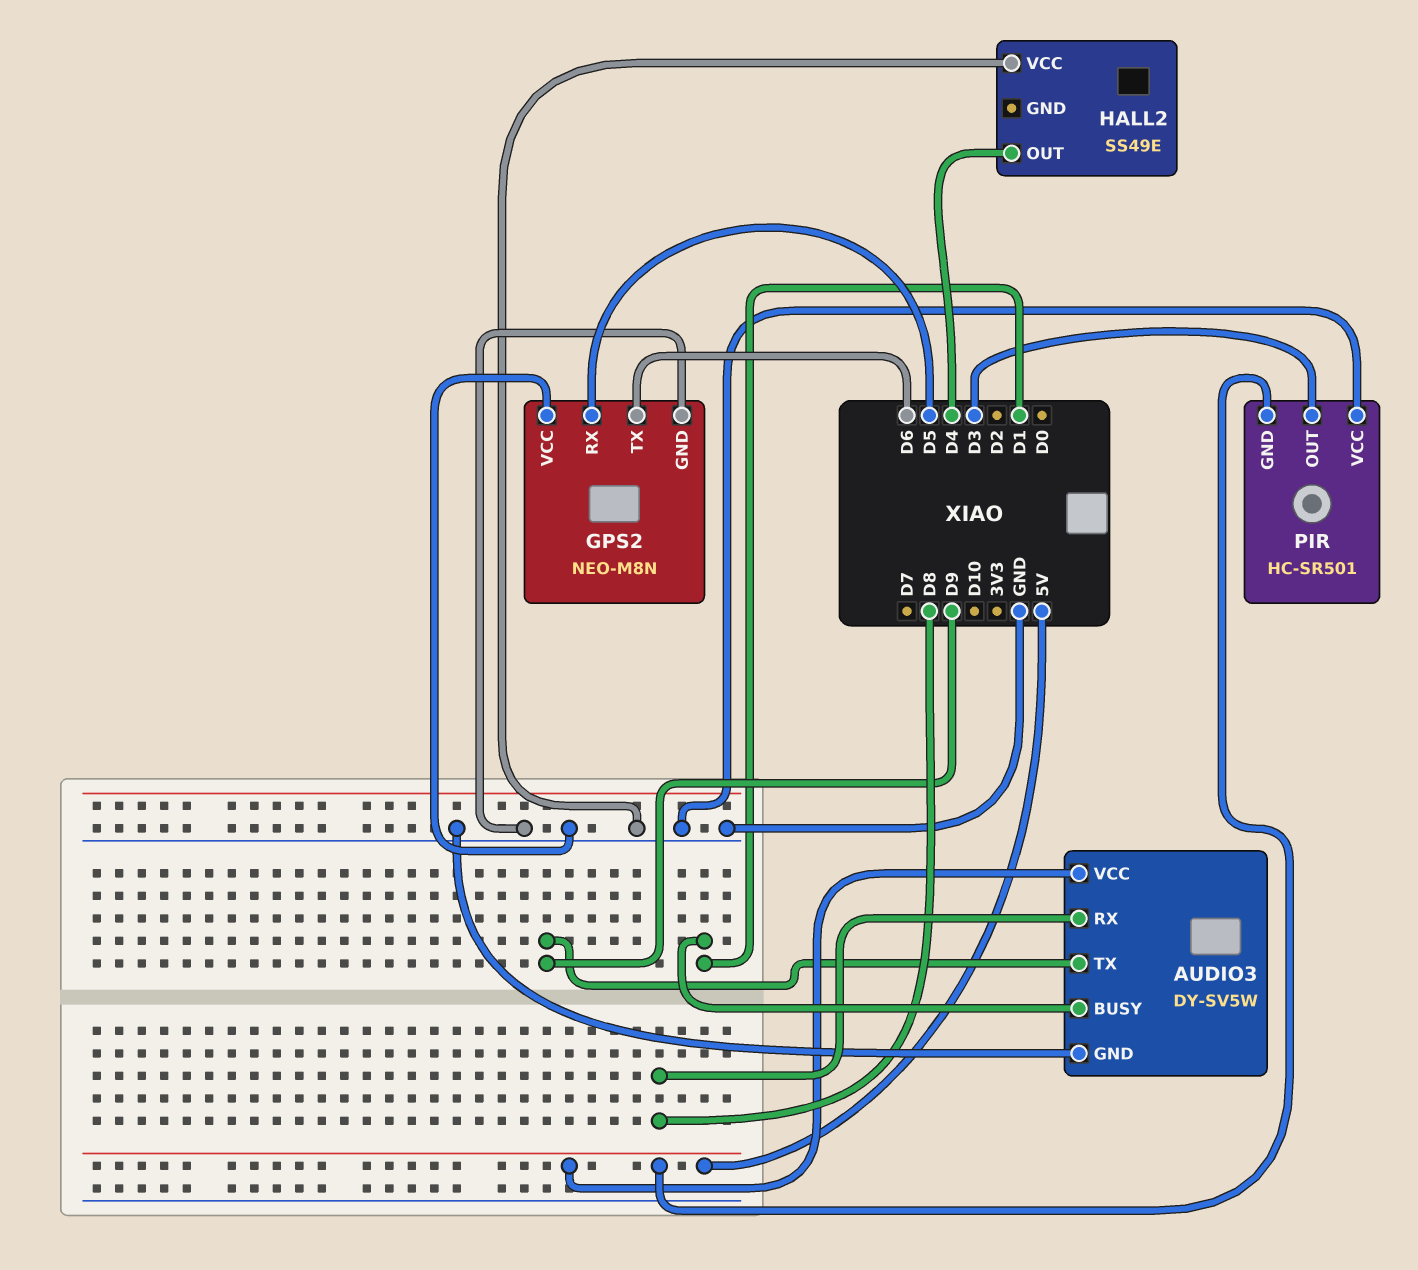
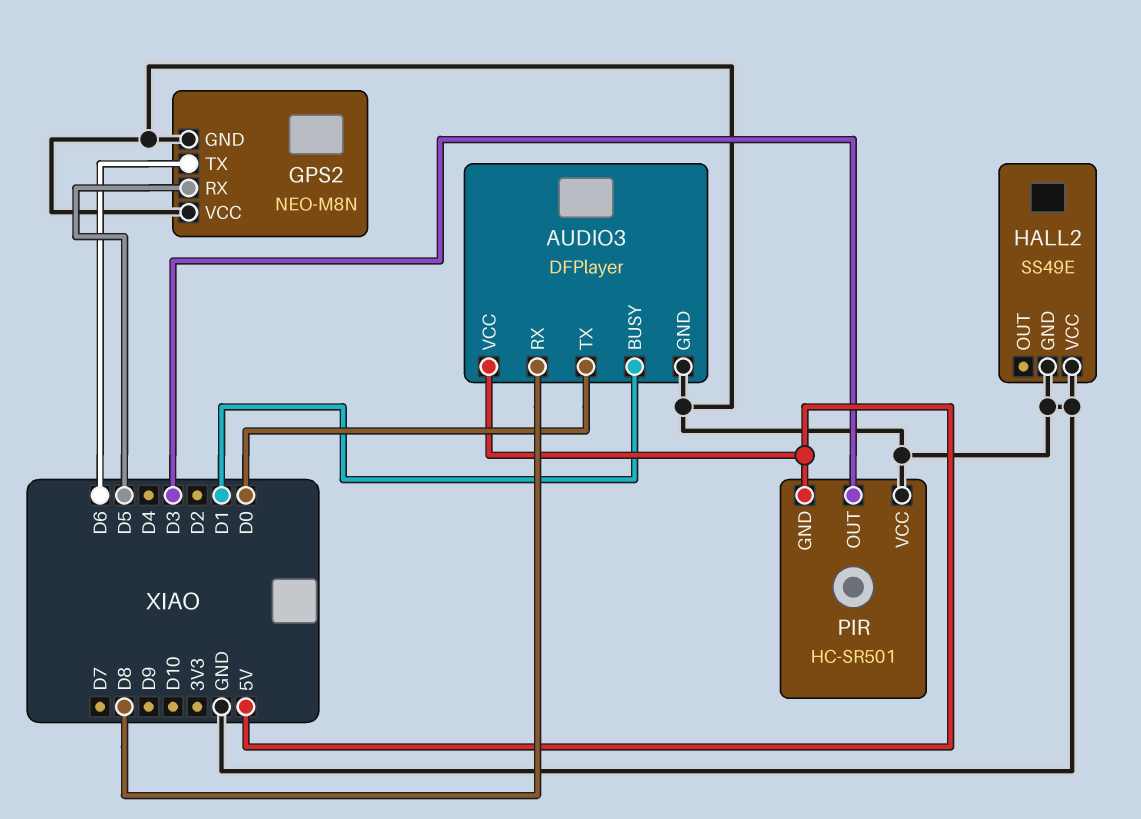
AUDIO3: DY-SV5W -> DFPlayer
AUDIO3 pin TX: D9 -> D0
HALL2 pin GND: none -> GND
HALL2 pin OUT: D4 -> none

